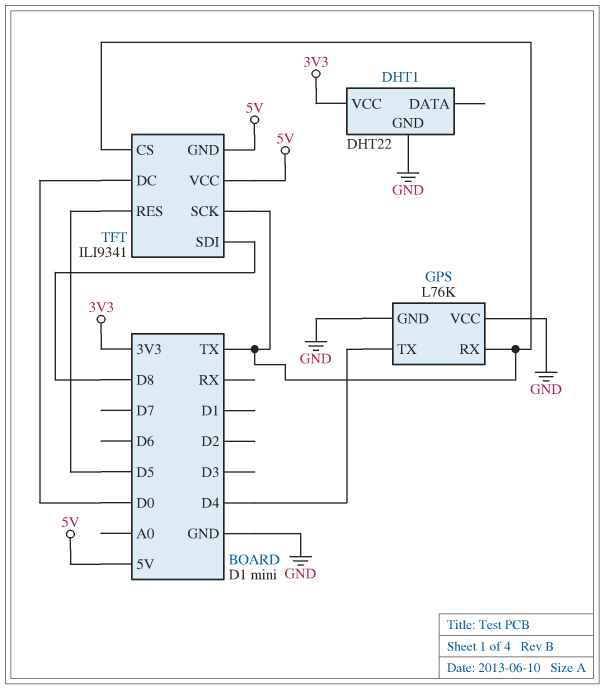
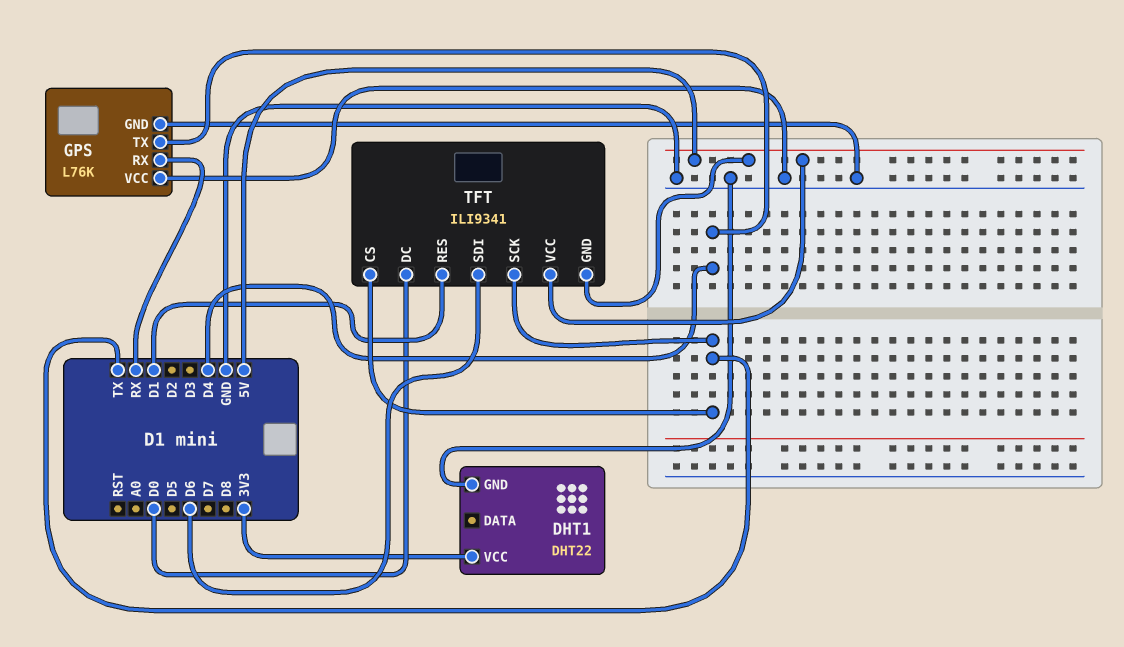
GPS pin RX: TX -> RX
TFT pin RES: D5 -> D1
TFT pin SDI: D8 -> D6

